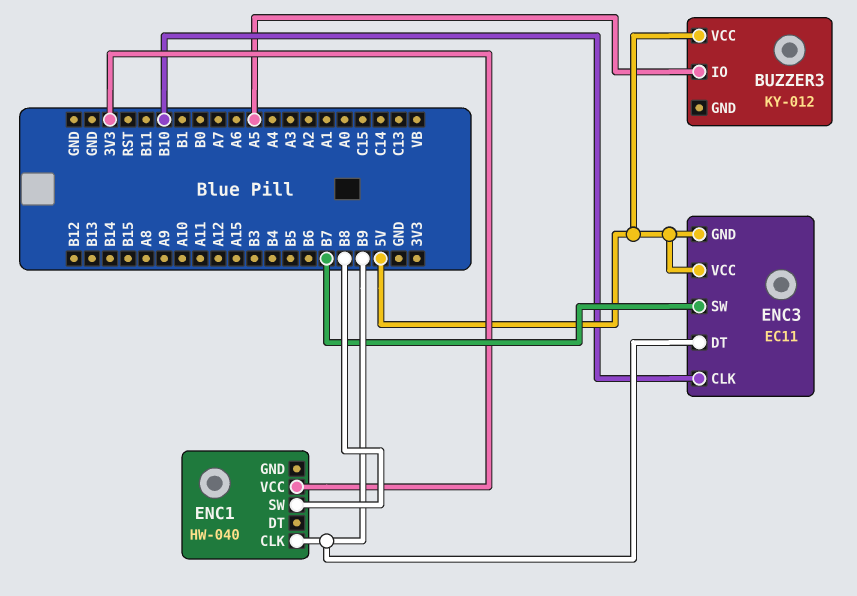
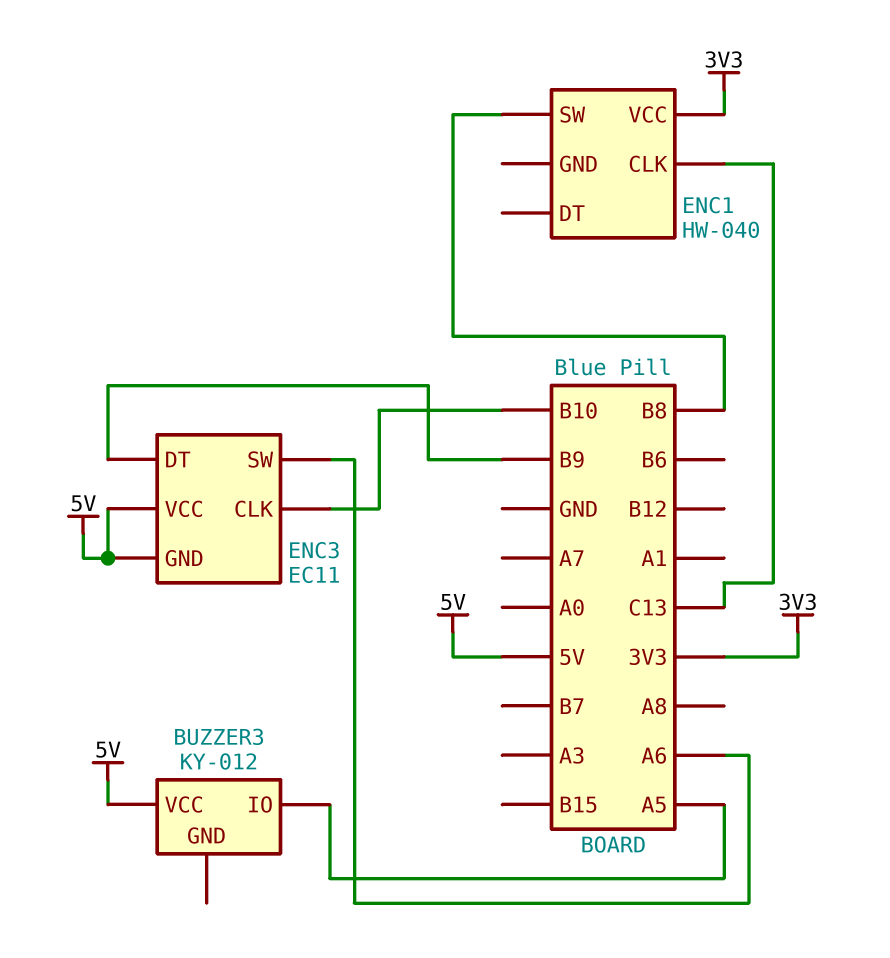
ENC1 pin CLK: B9 -> C13
ENC3 pin SW: B7 -> A6

